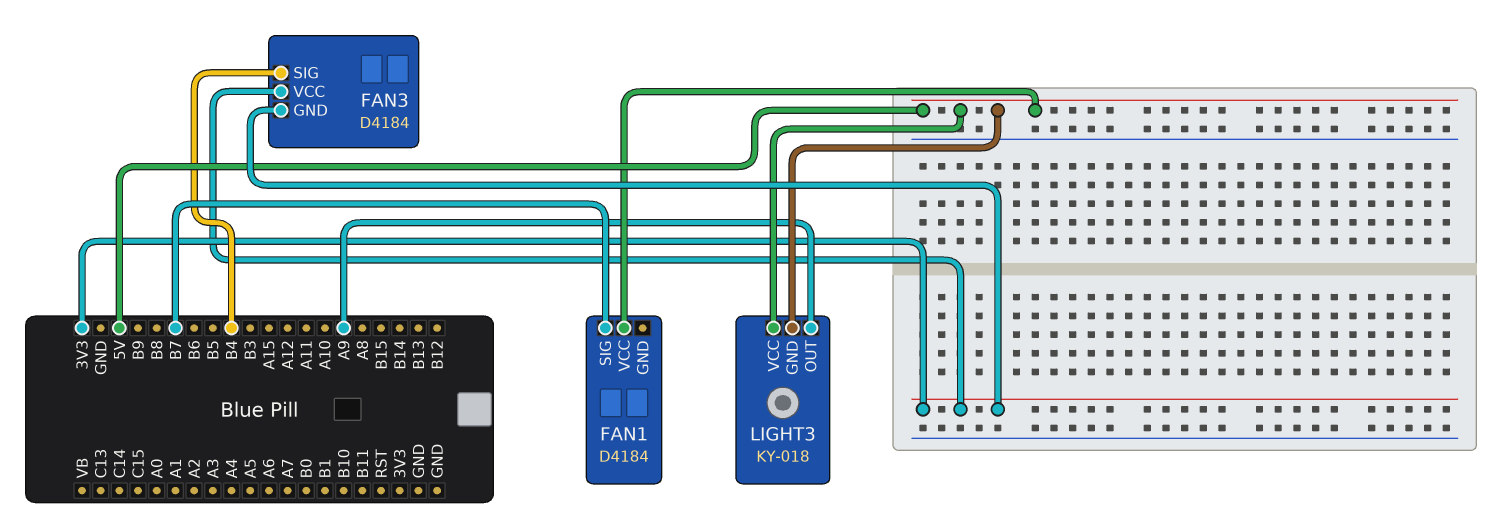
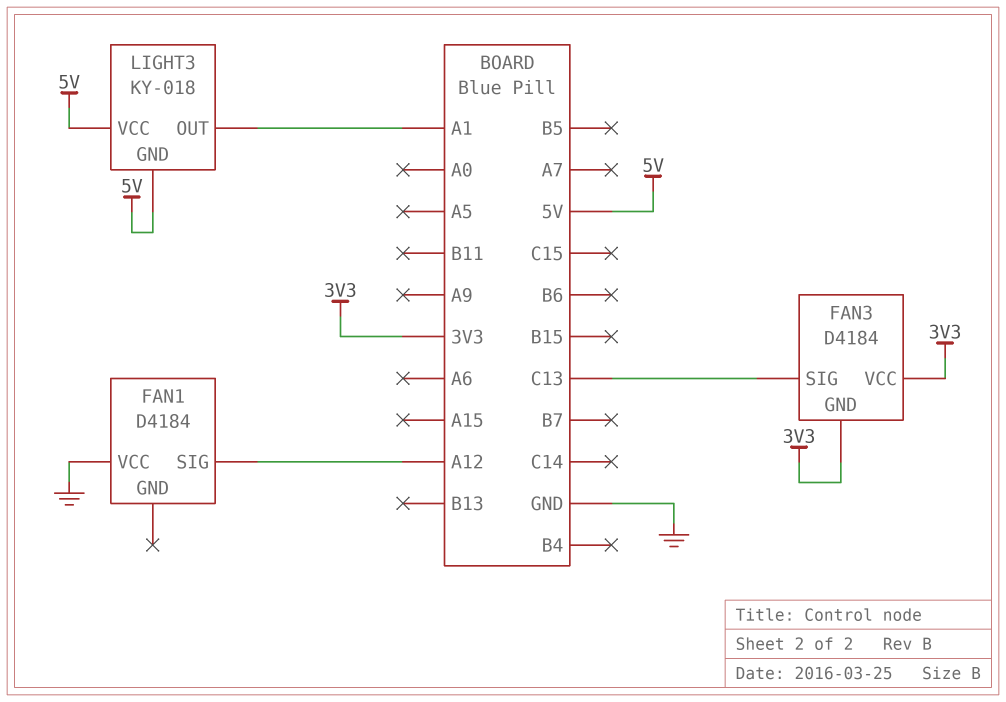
FAN1 pin SIG: B7 -> A12
FAN1 pin VCC: 5V -> GND
FAN3 pin SIG: B4 -> C13
LIGHT3 pin OUT: A9 -> A1

